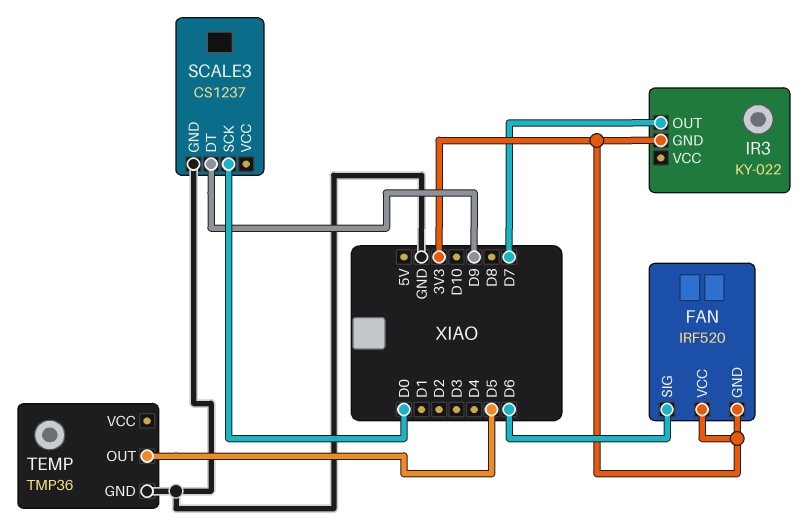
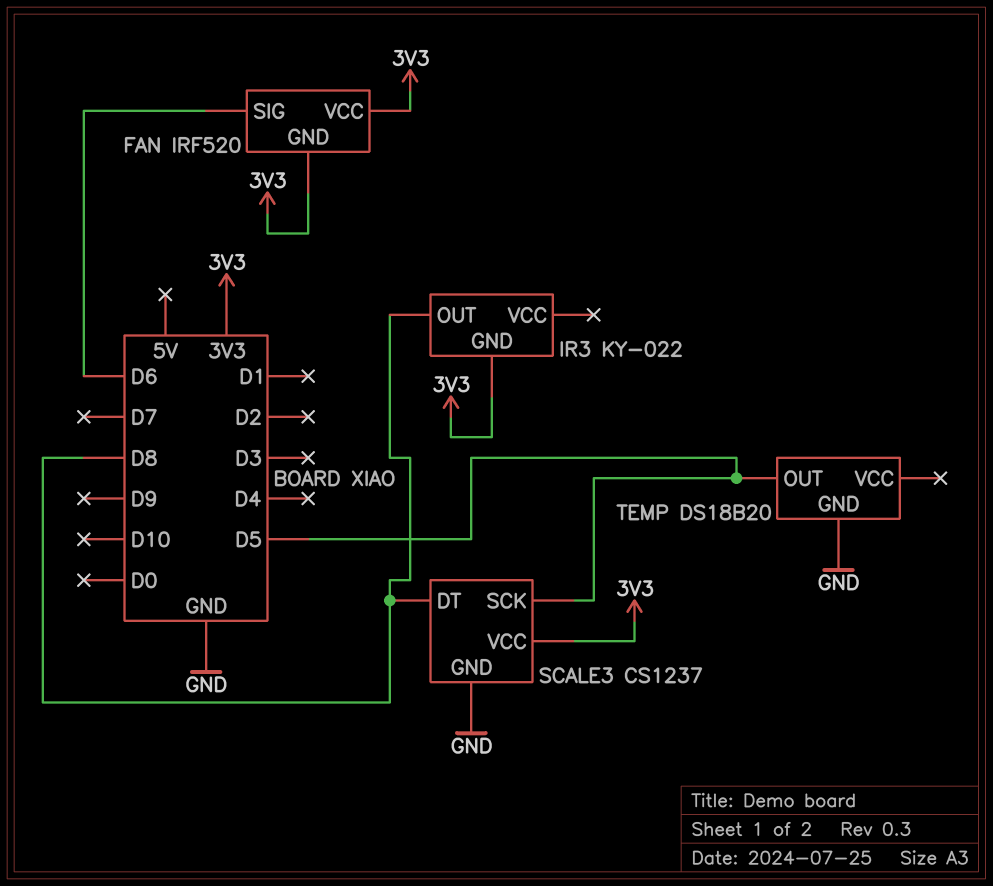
IR3 pin OUT: D7 -> D8
SCALE3 pin DT: D9 -> D8
SCALE3 pin SCK: D0 -> D5
SCALE3 pin VCC: none -> 3V3
TEMP: TMP36 -> DS18B20

